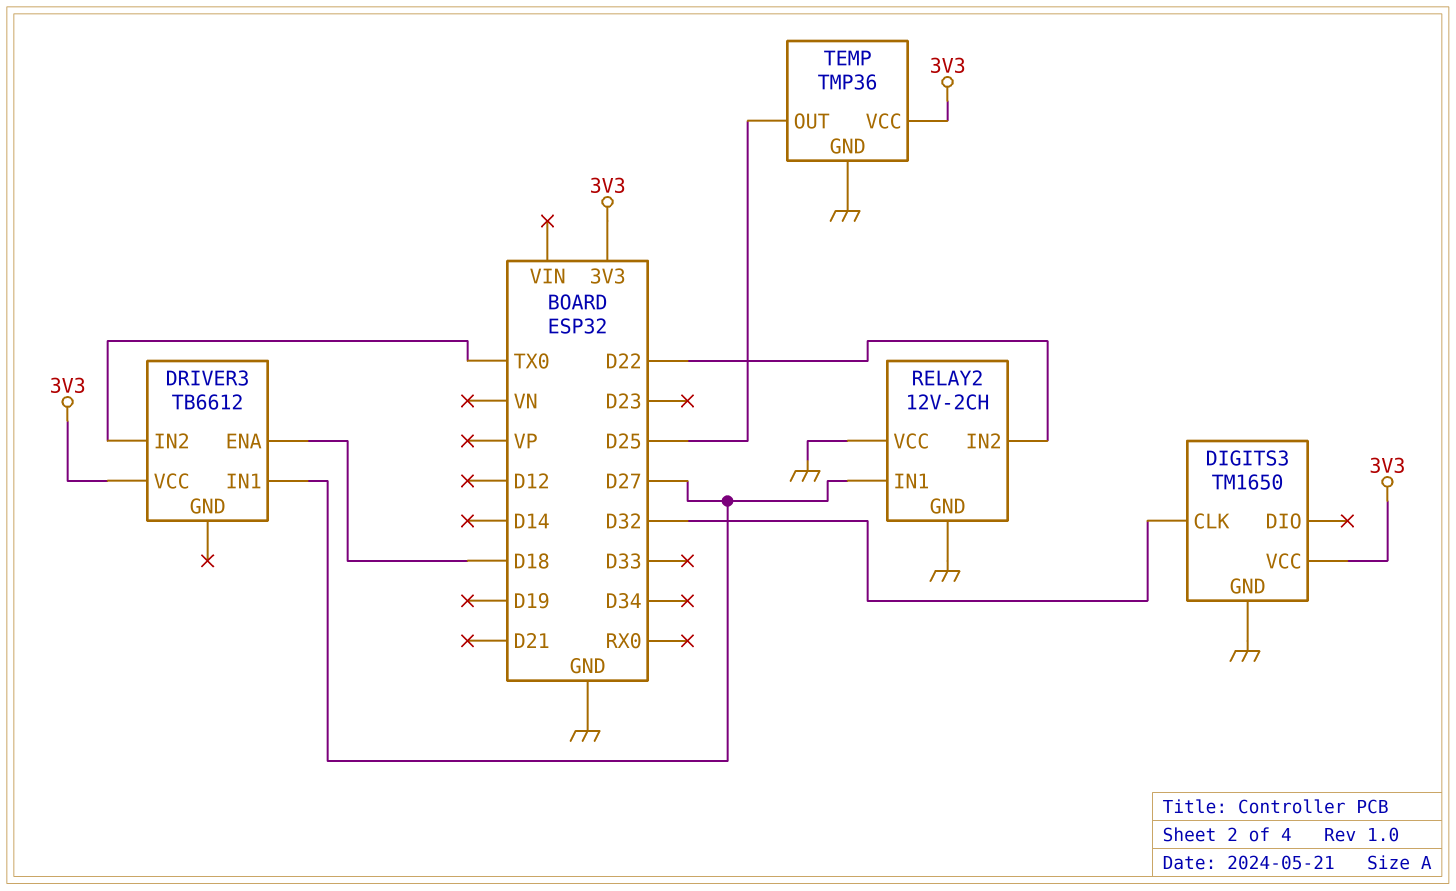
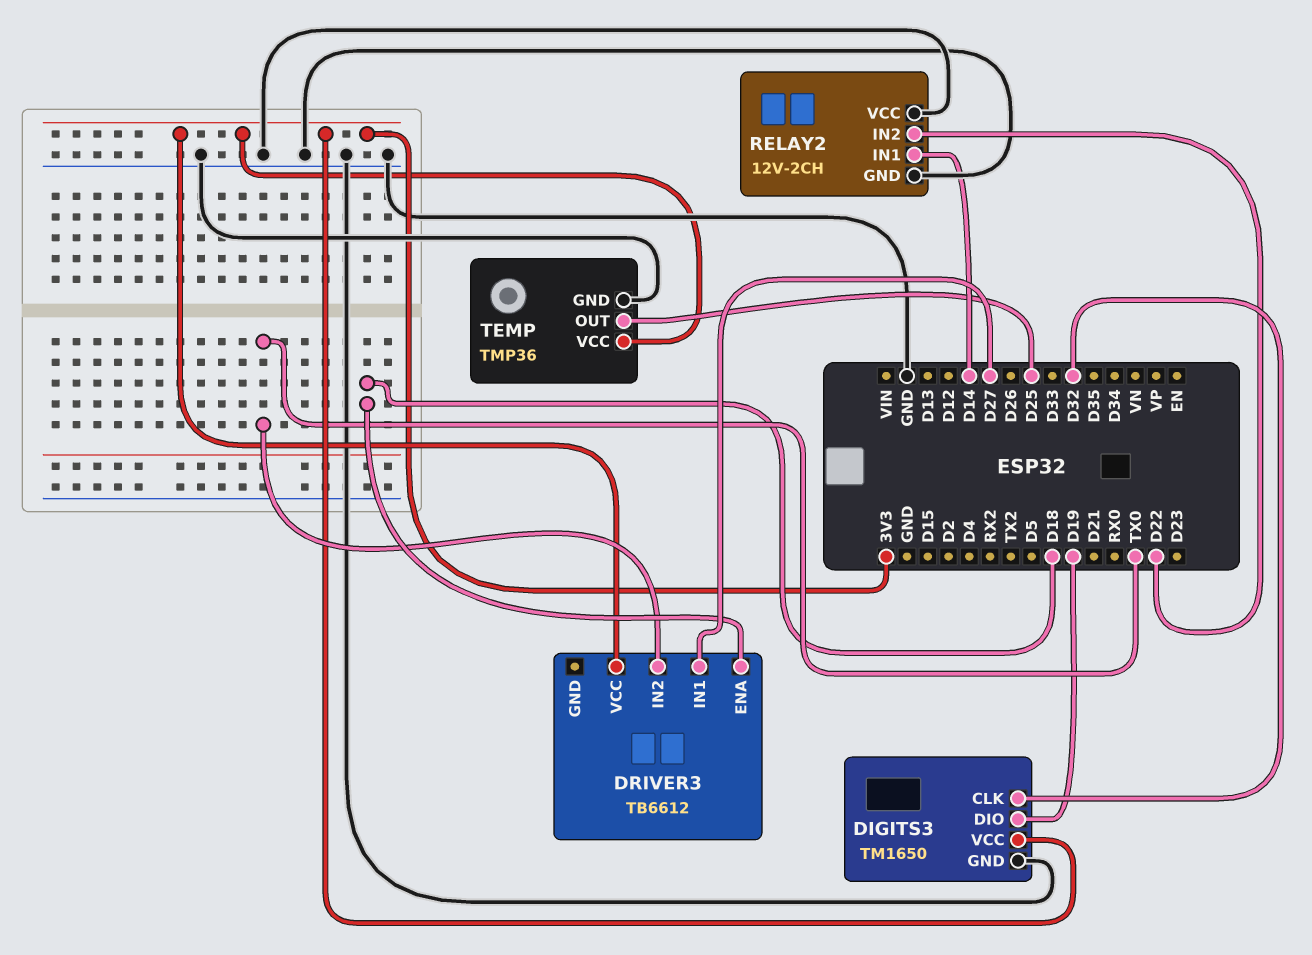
DIGITS3 pin DIO: none -> D19
RELAY2 pin IN1: D27 -> D14

